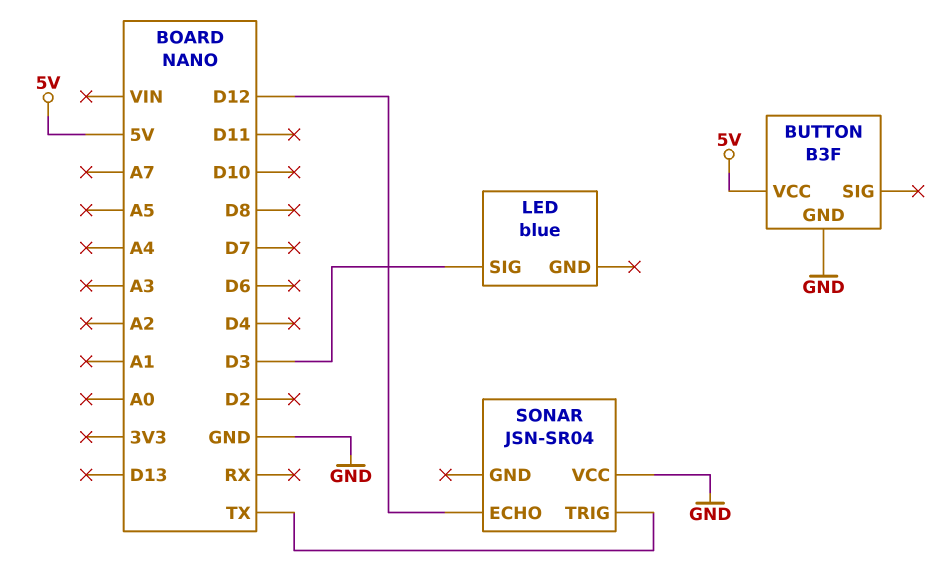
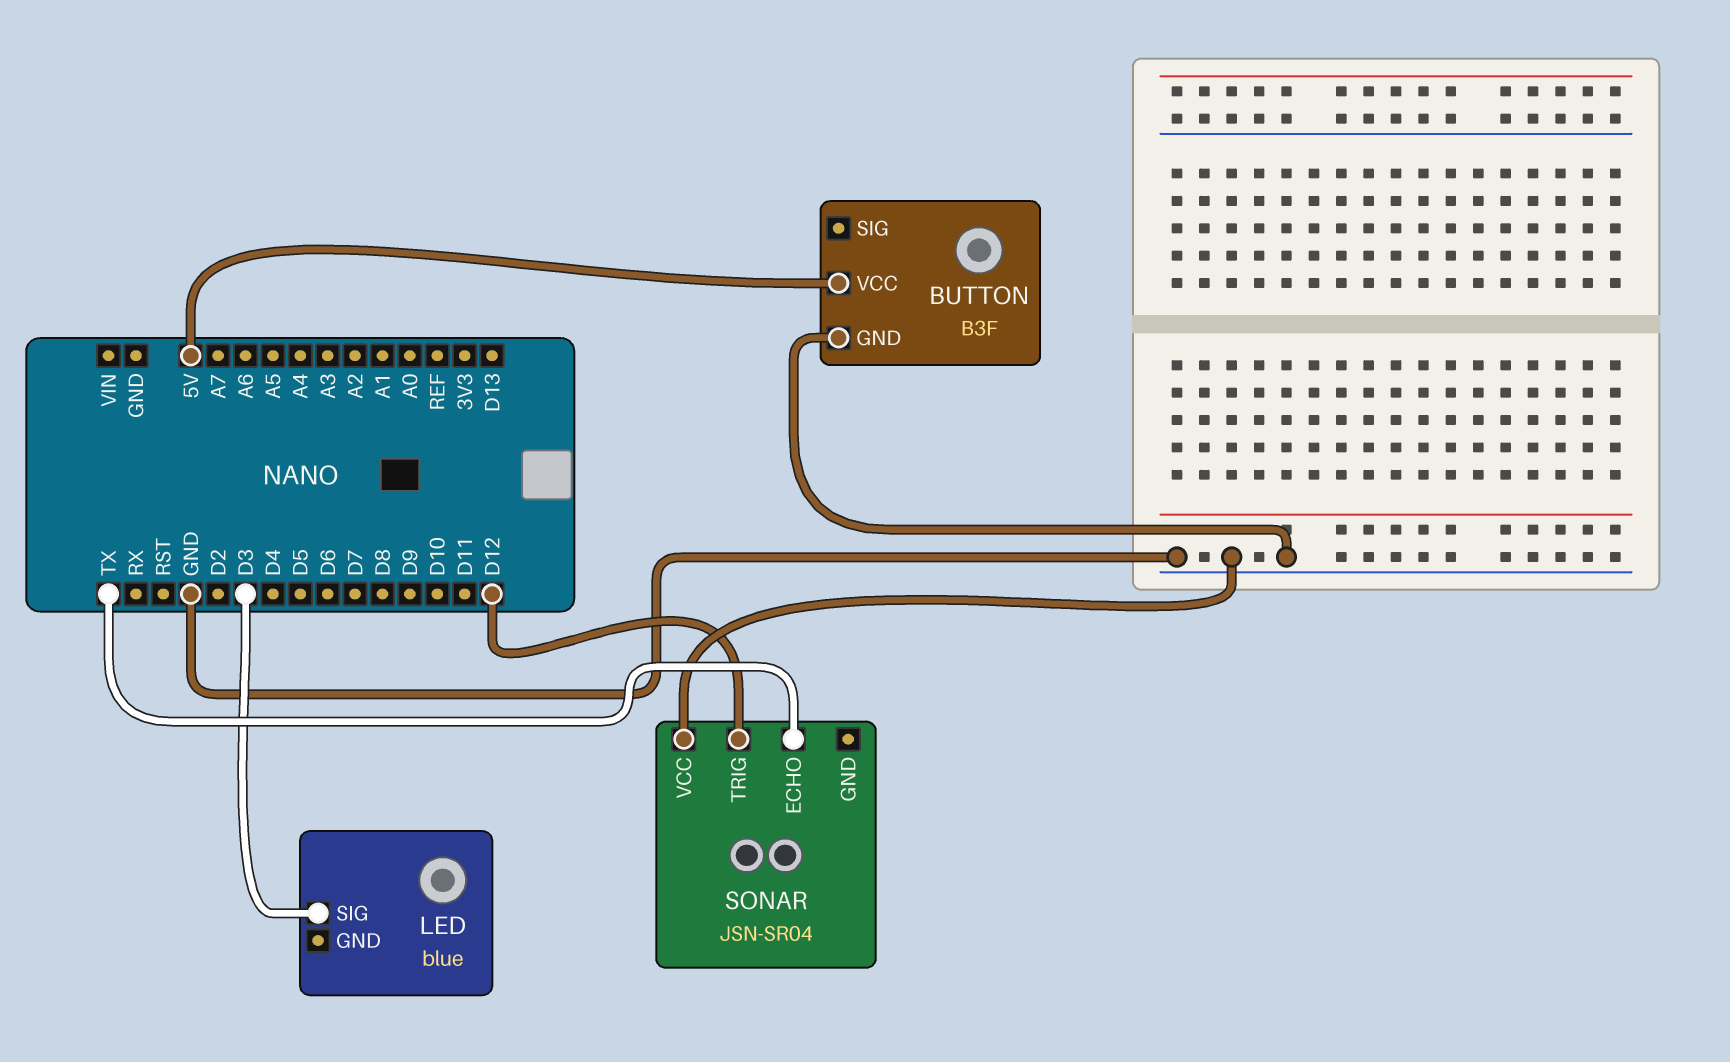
SONAR pin ECHO: D12 -> TX
SONAR pin TRIG: TX -> D12

